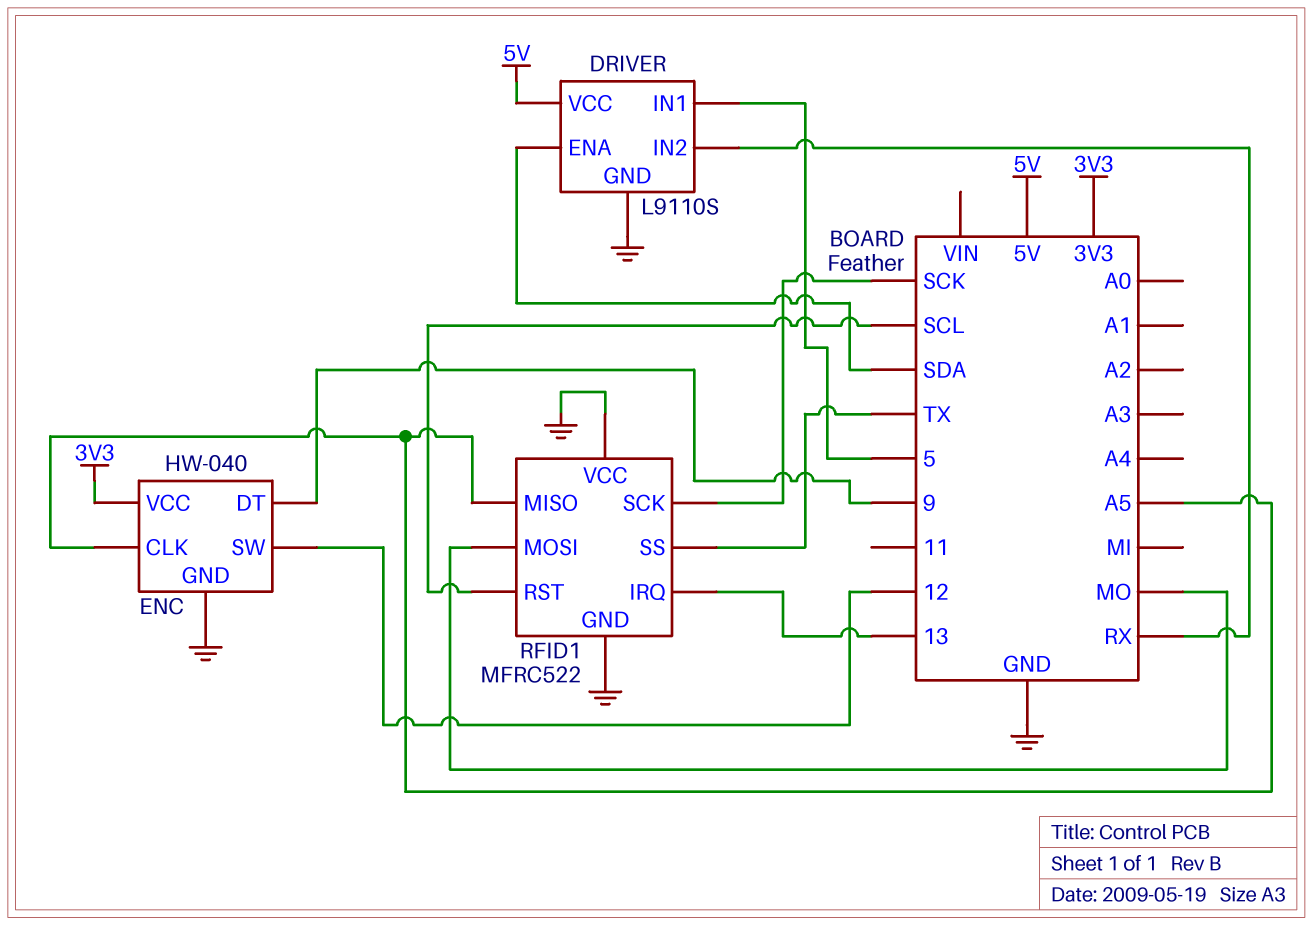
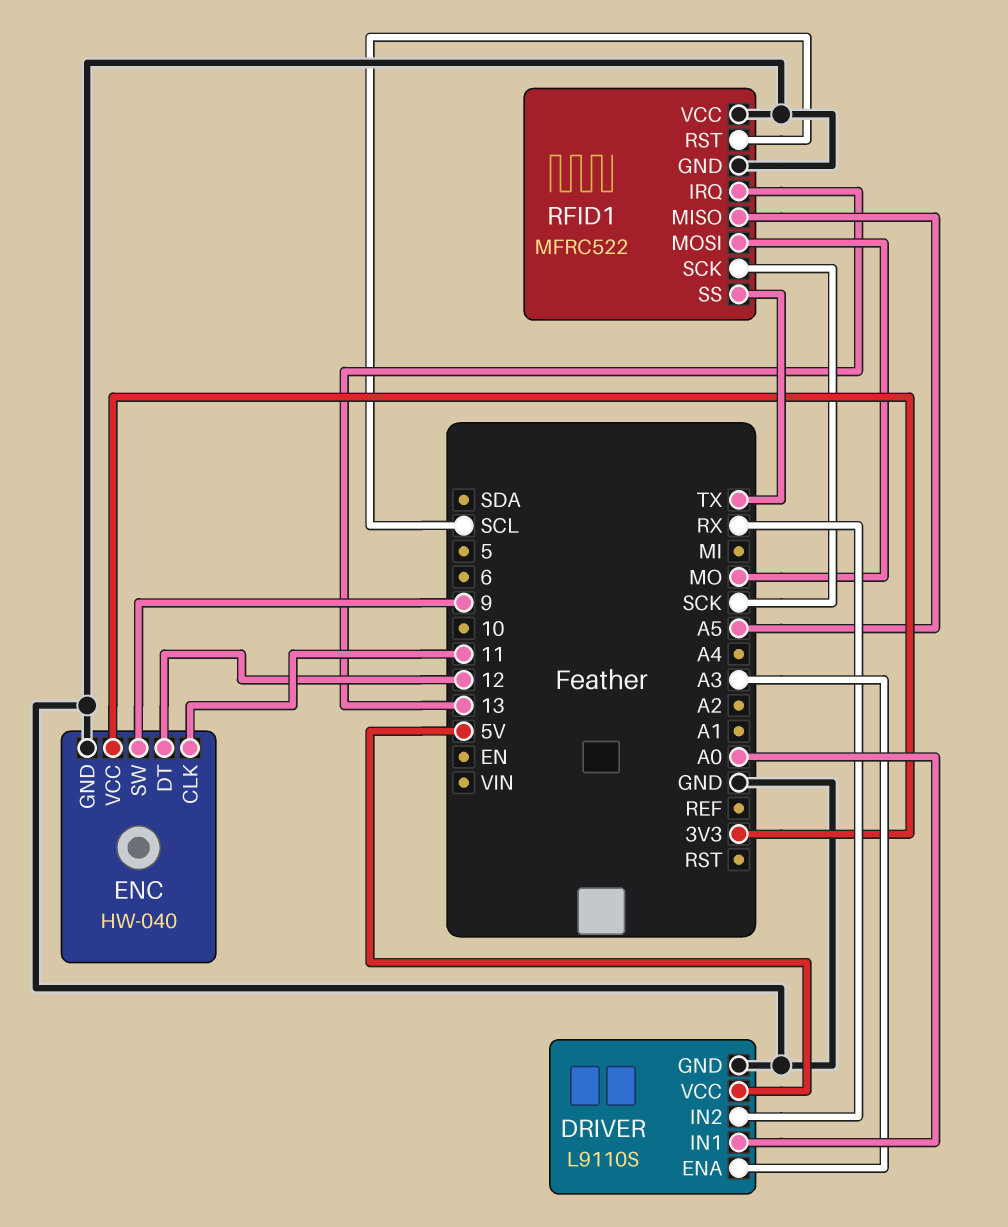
DRIVER pin ENA: SDA -> A3
DRIVER pin IN1: 5 -> A0
ENC pin CLK: A5 -> 11
ENC pin DT: 9 -> 12
ENC pin SW: 12 -> 9

